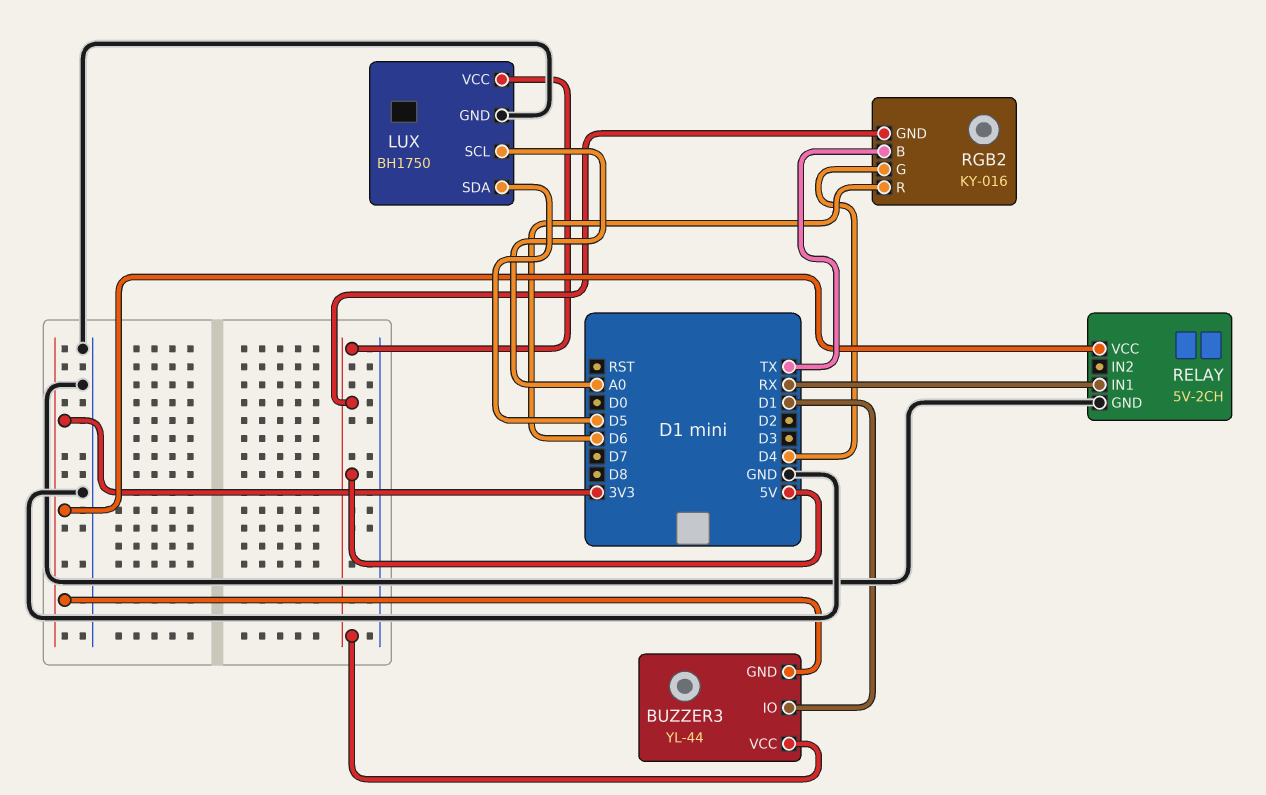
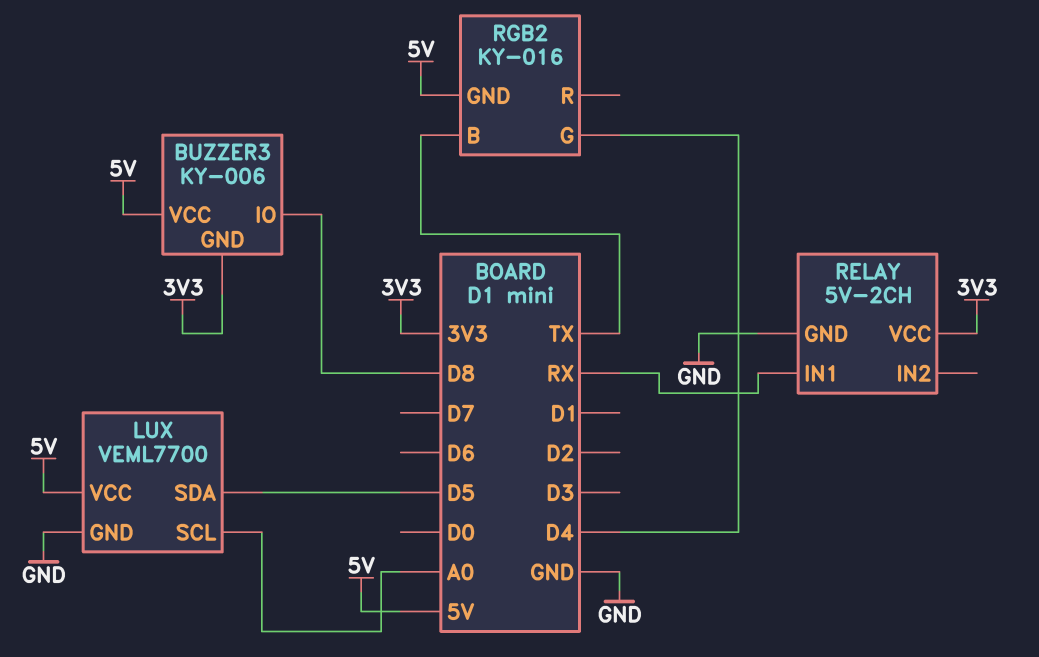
BUZZER3: YL-44 -> KY-006
BUZZER3 pin IO: D1 -> D8
LUX: BH1750 -> VEML7700
RGB2 pin R: D6 -> none

